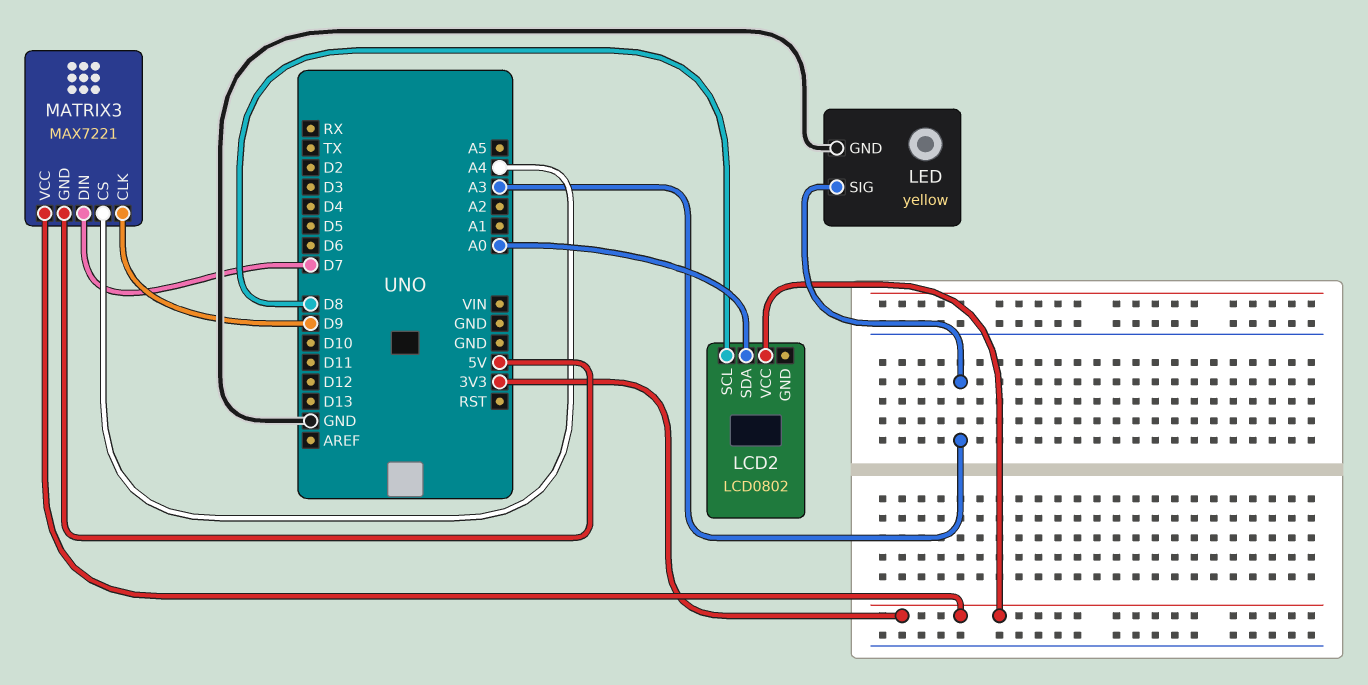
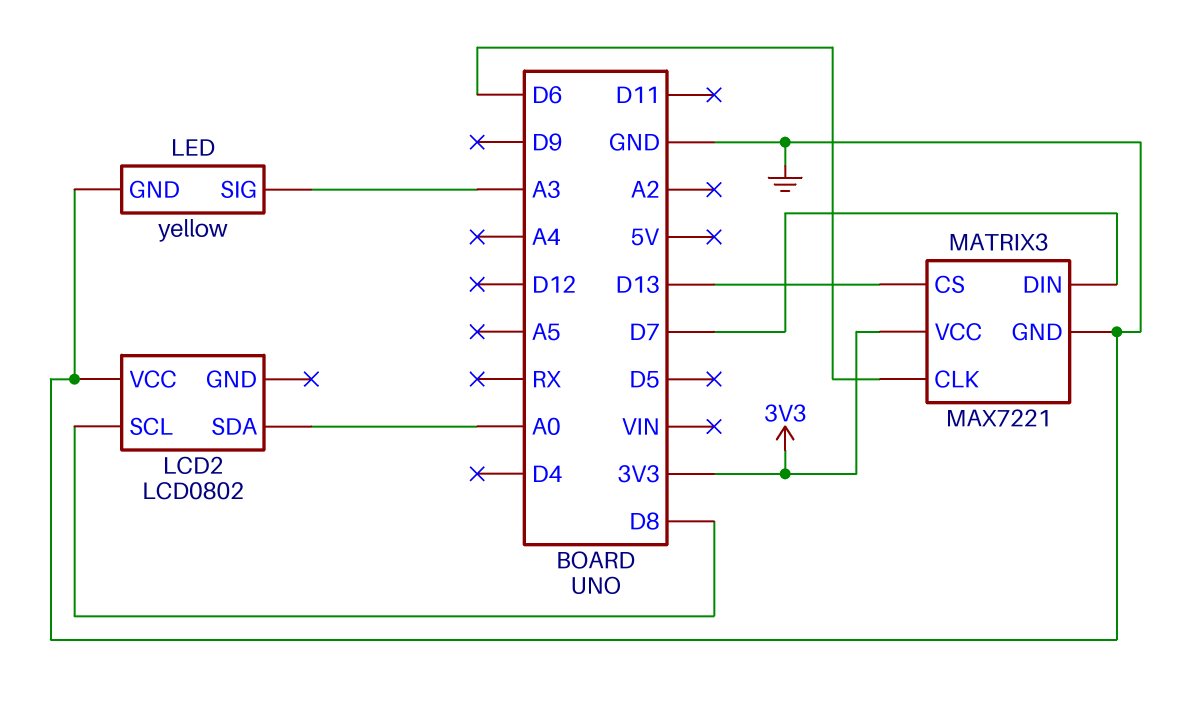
LCD2 pin VCC: 3V3 -> GND
MATRIX3 pin CLK: D9 -> D6
MATRIX3 pin CS: A4 -> D13
MATRIX3 pin GND: 5V -> GND

